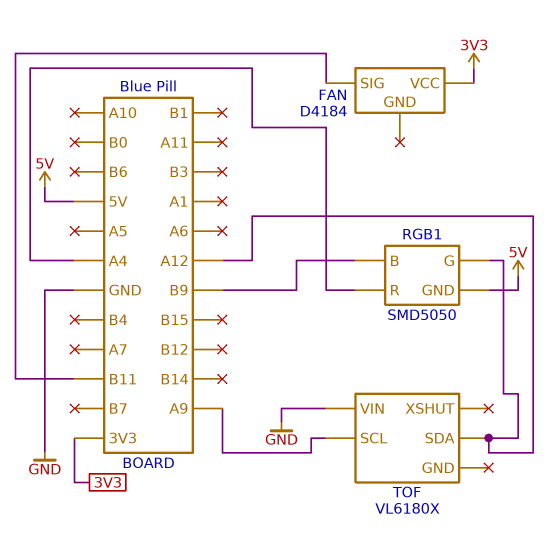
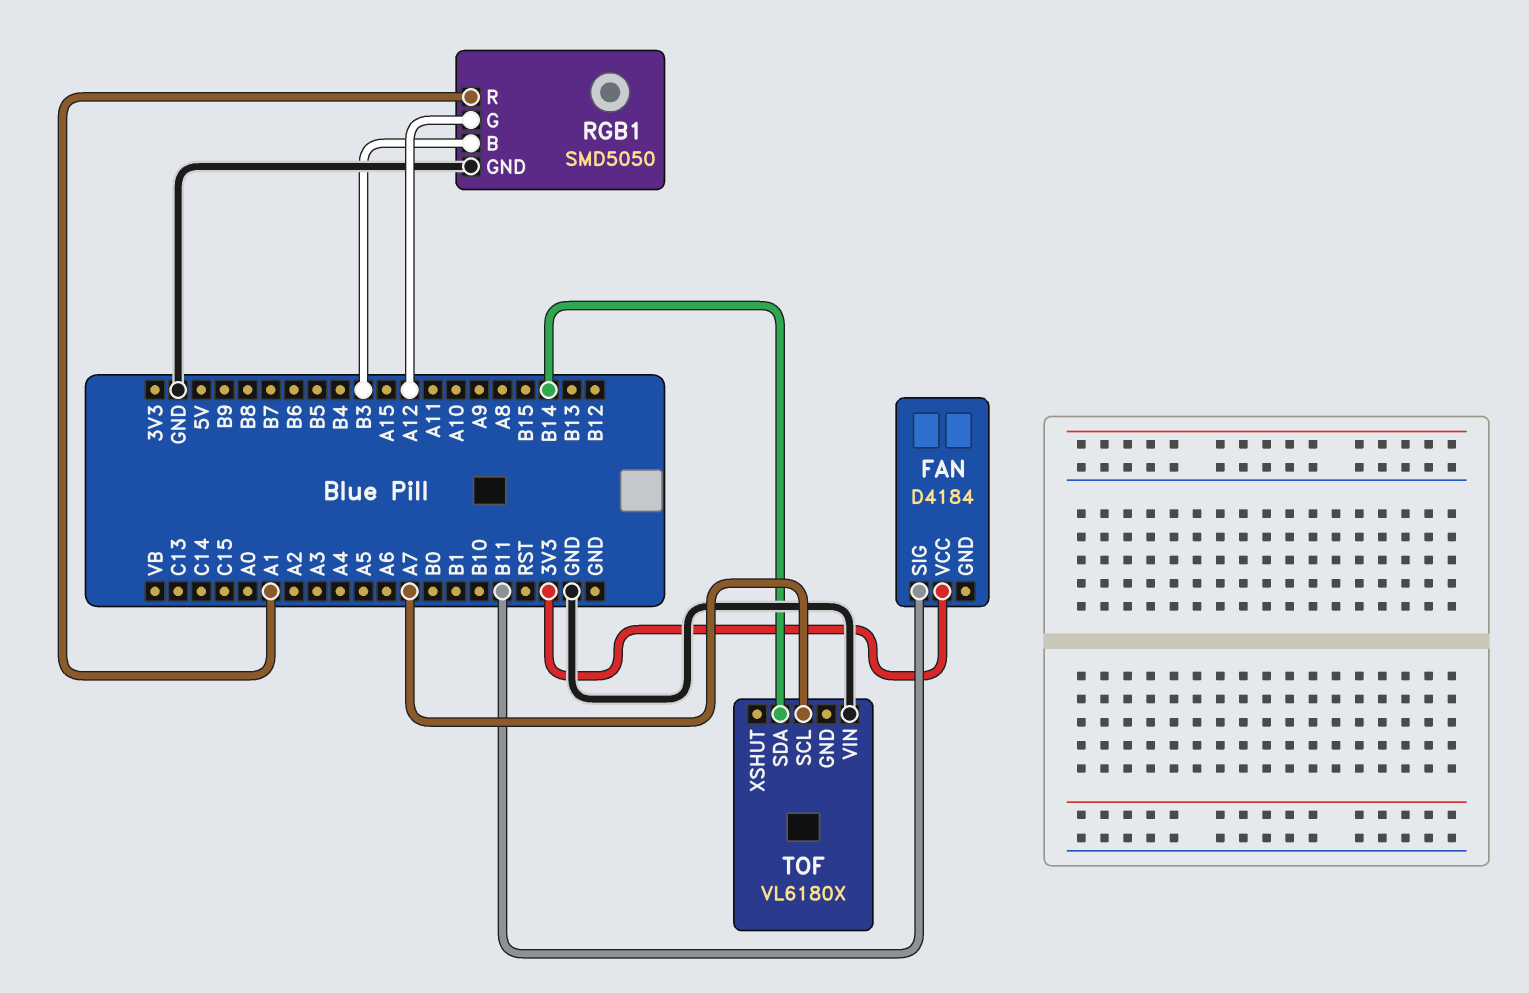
RGB1 pin B: B9 -> B3
RGB1 pin GND: 5V -> GND
RGB1 pin R: A4 -> A1
TOF pin SCL: A9 -> A7
TOF pin SDA: A12 -> B14

